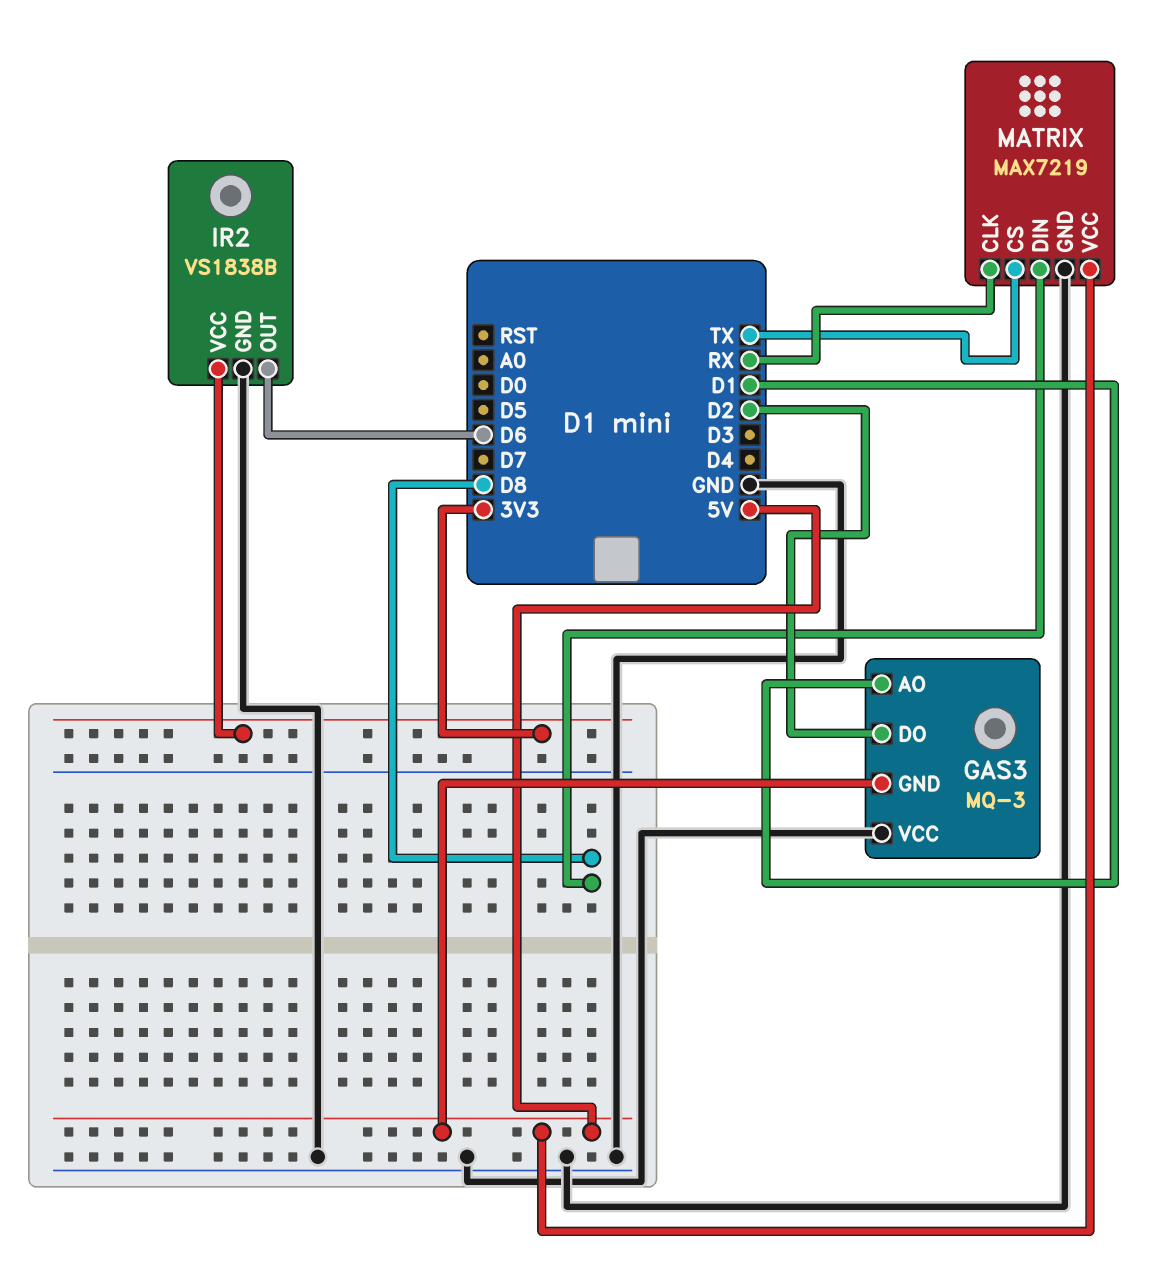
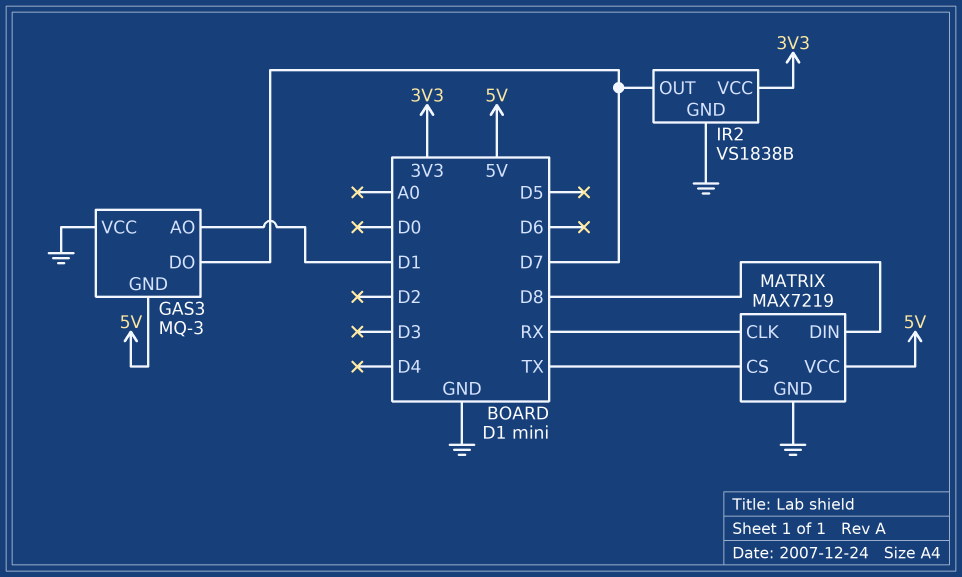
GAS3 pin DO: D2 -> D7
IR2 pin OUT: D6 -> D7

